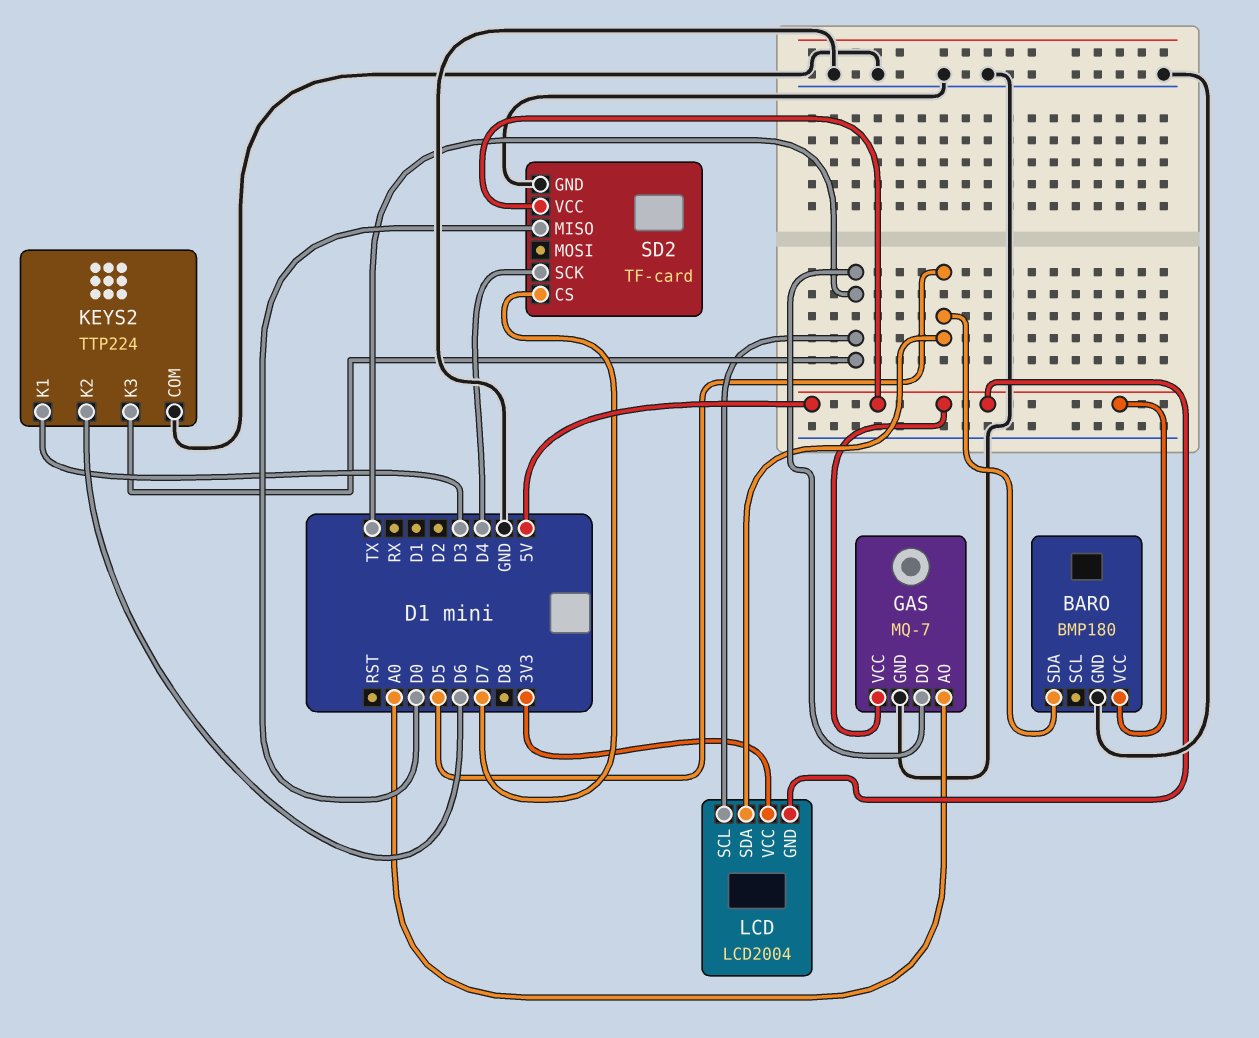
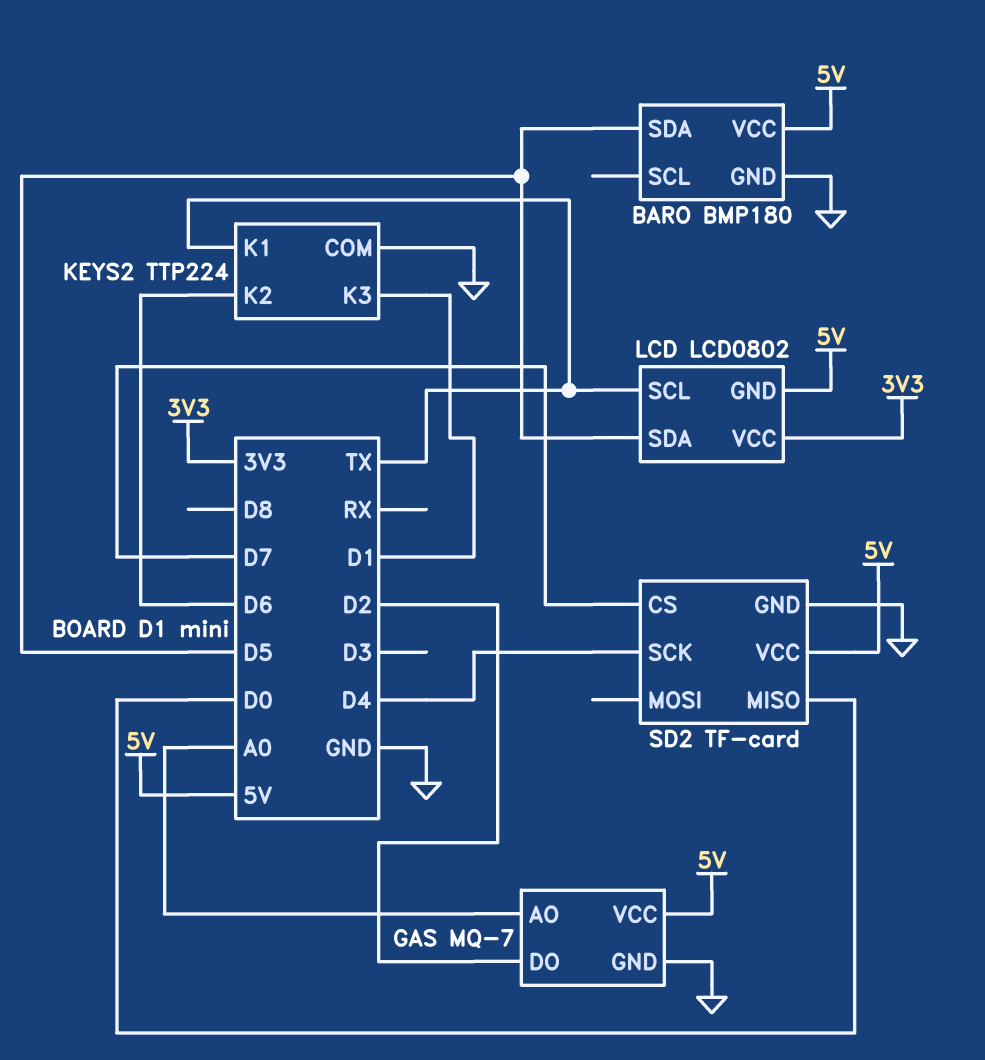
GAS pin DO: TX -> D2
KEYS2 pin K1: D3 -> TX
KEYS2 pin K3: TX -> D1
LCD: LCD2004 -> LCD0802

